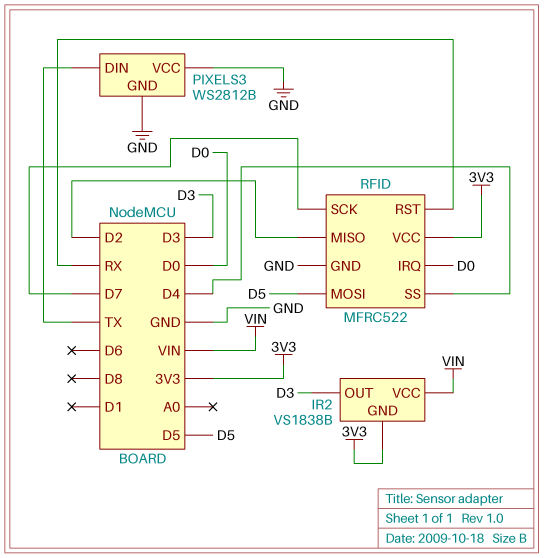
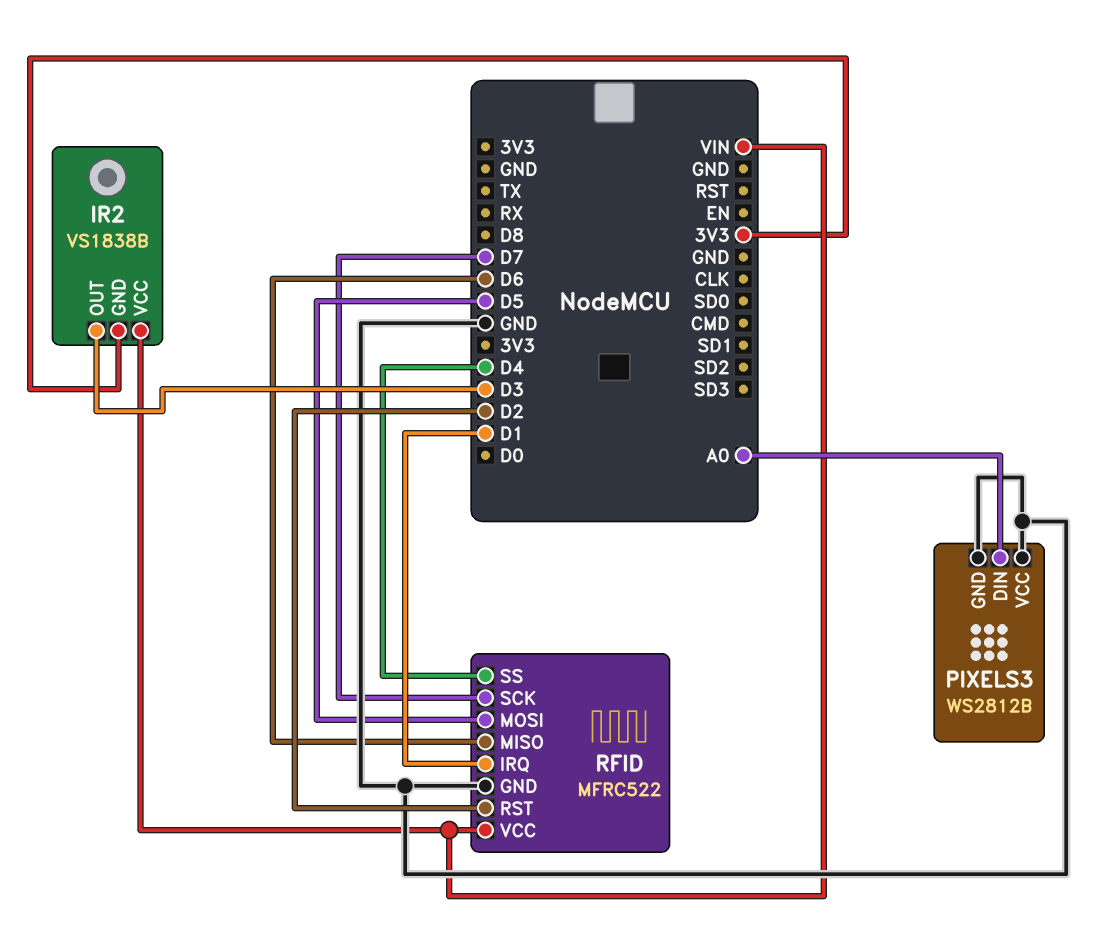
PIXELS3 pin DIN: TX -> A0
RFID pin IRQ: D0 -> D1
RFID pin MISO: D2 -> D6
RFID pin RST: RX -> D2
RFID pin VCC: 3V3 -> VIN

